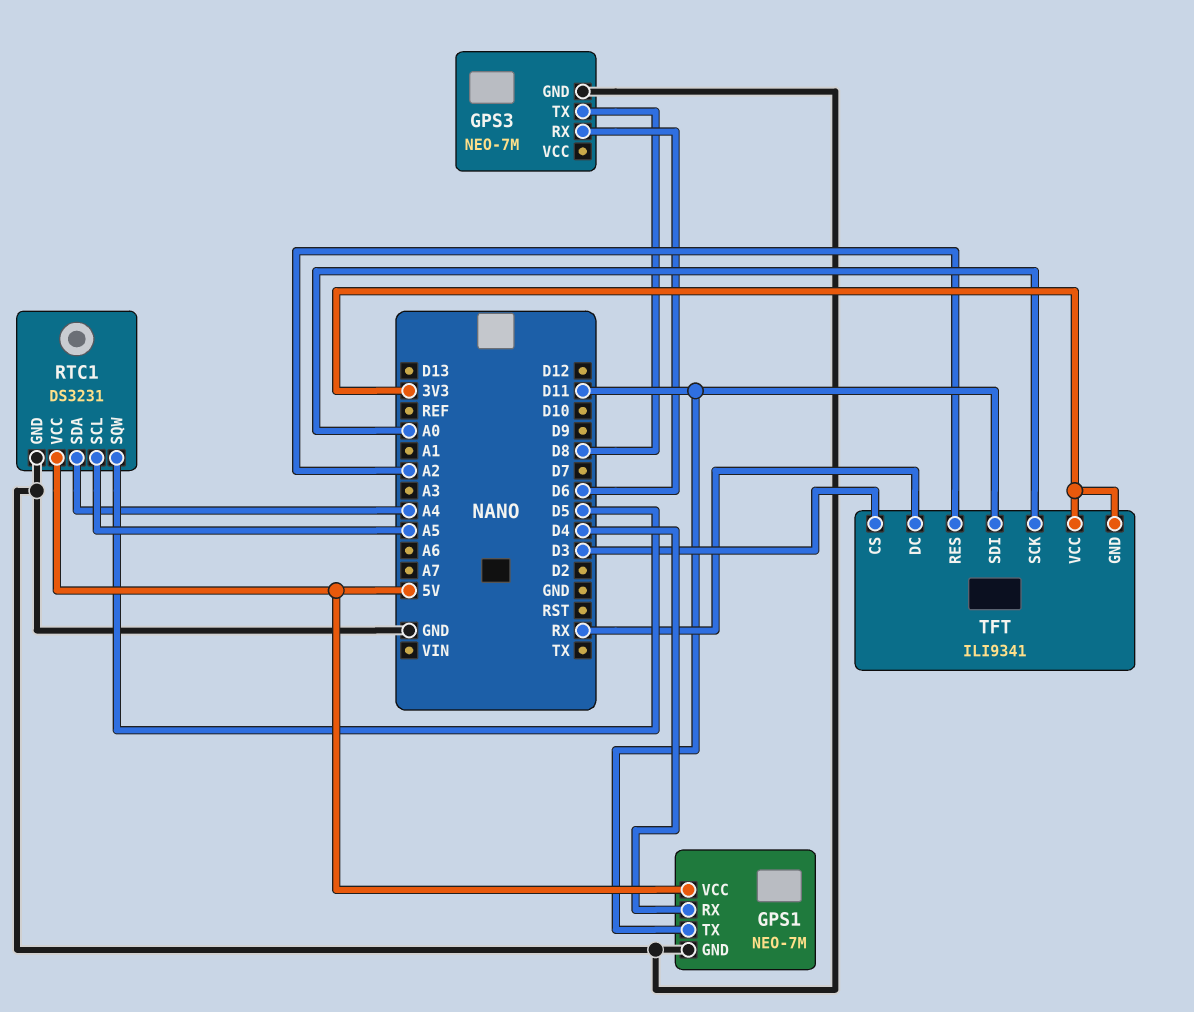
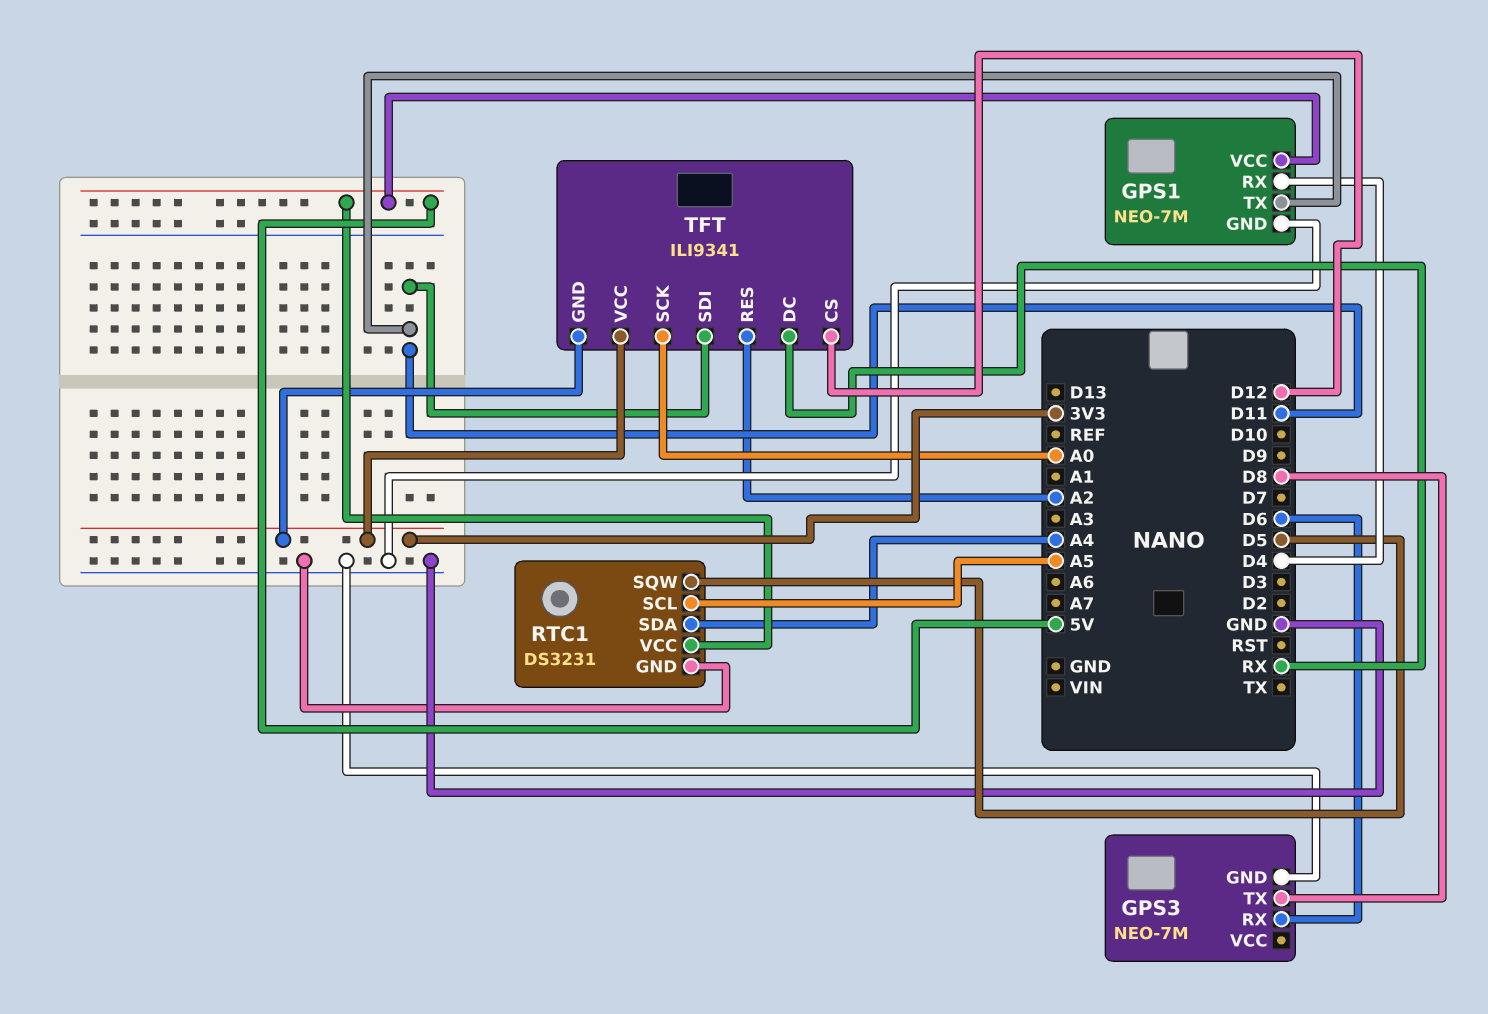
TFT pin CS: D3 -> D12

